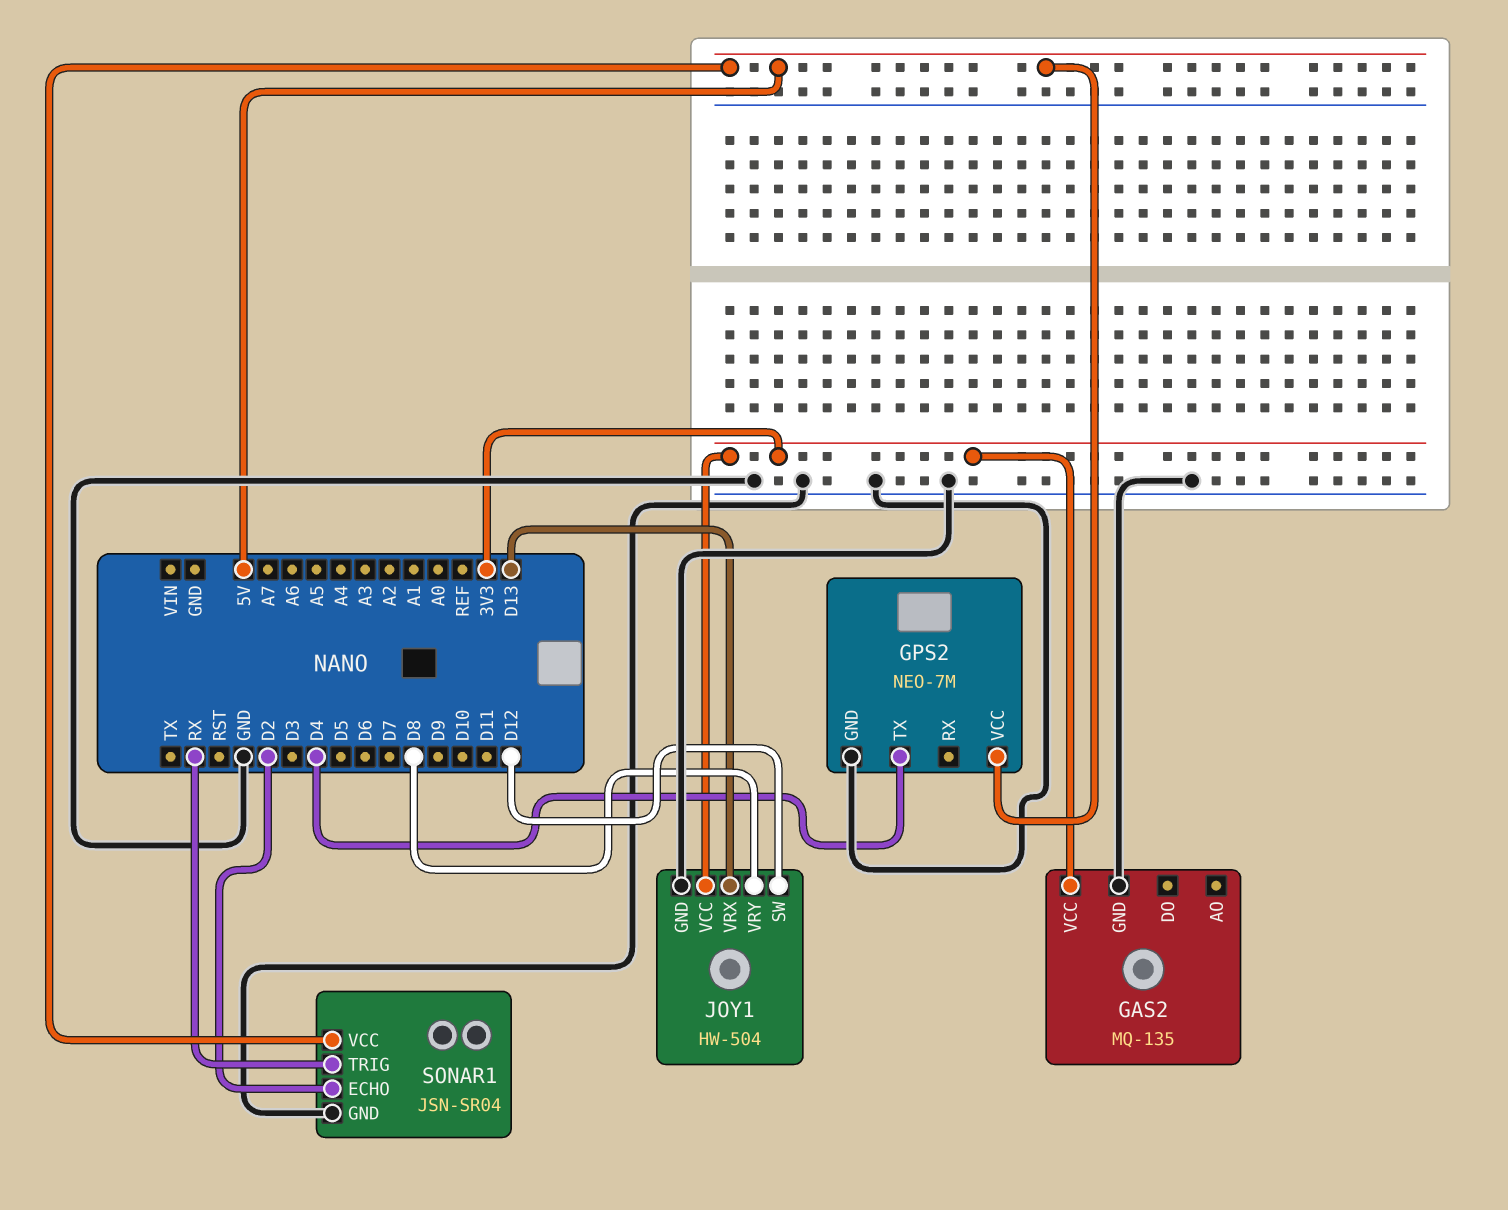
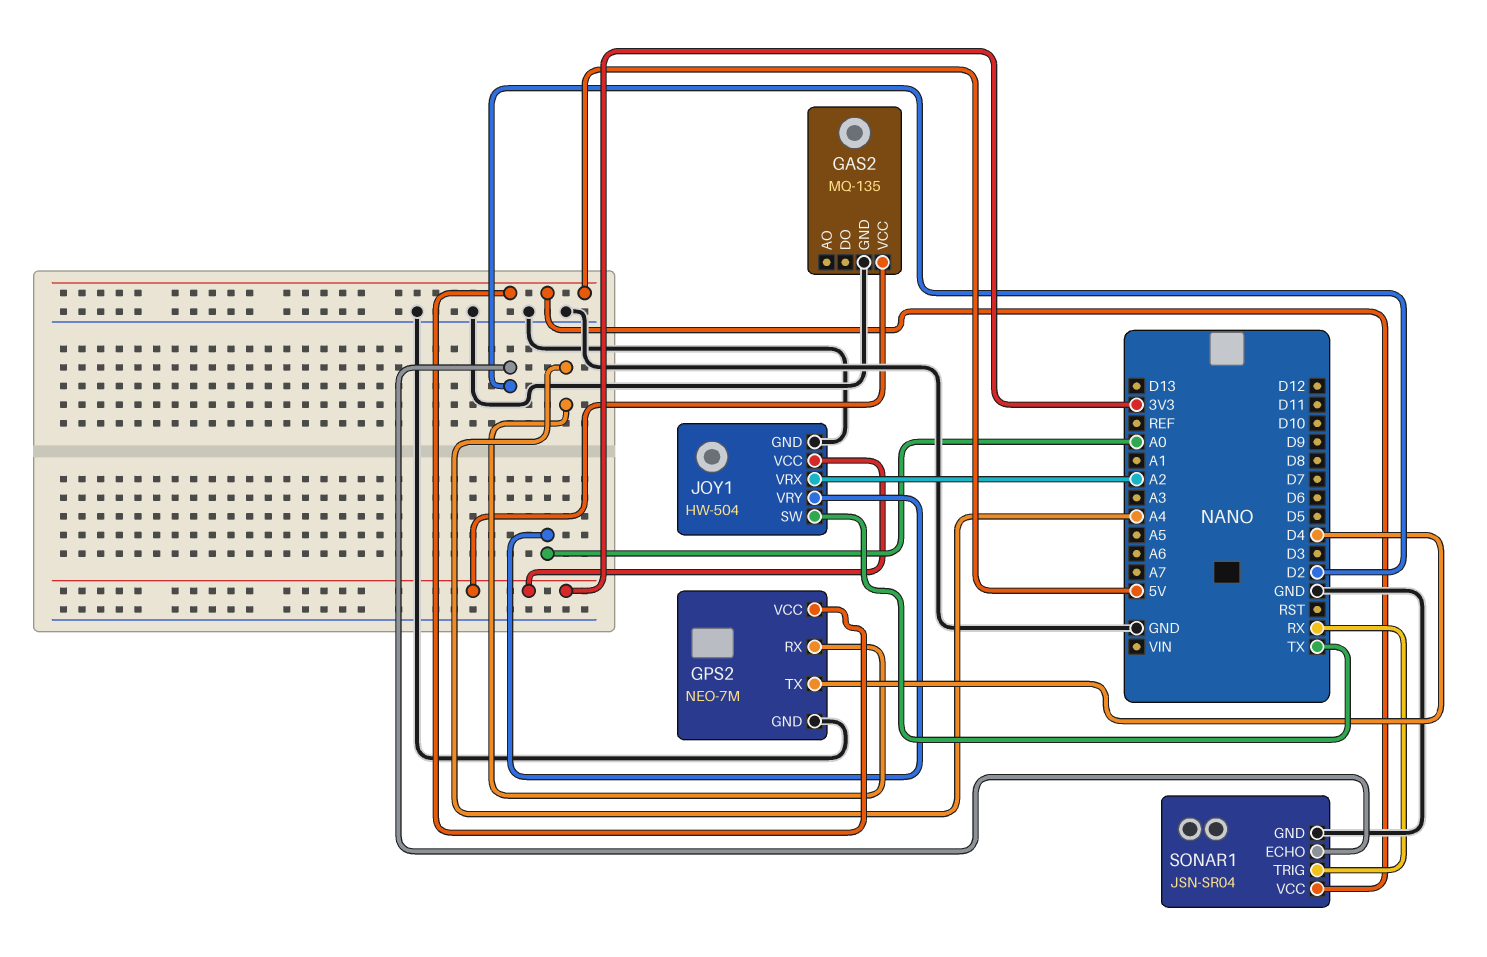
GPS2 pin RX: none -> A4
JOY1 pin SW: D12 -> TX
JOY1 pin VRX: D13 -> A2
JOY1 pin VRY: D8 -> A0

